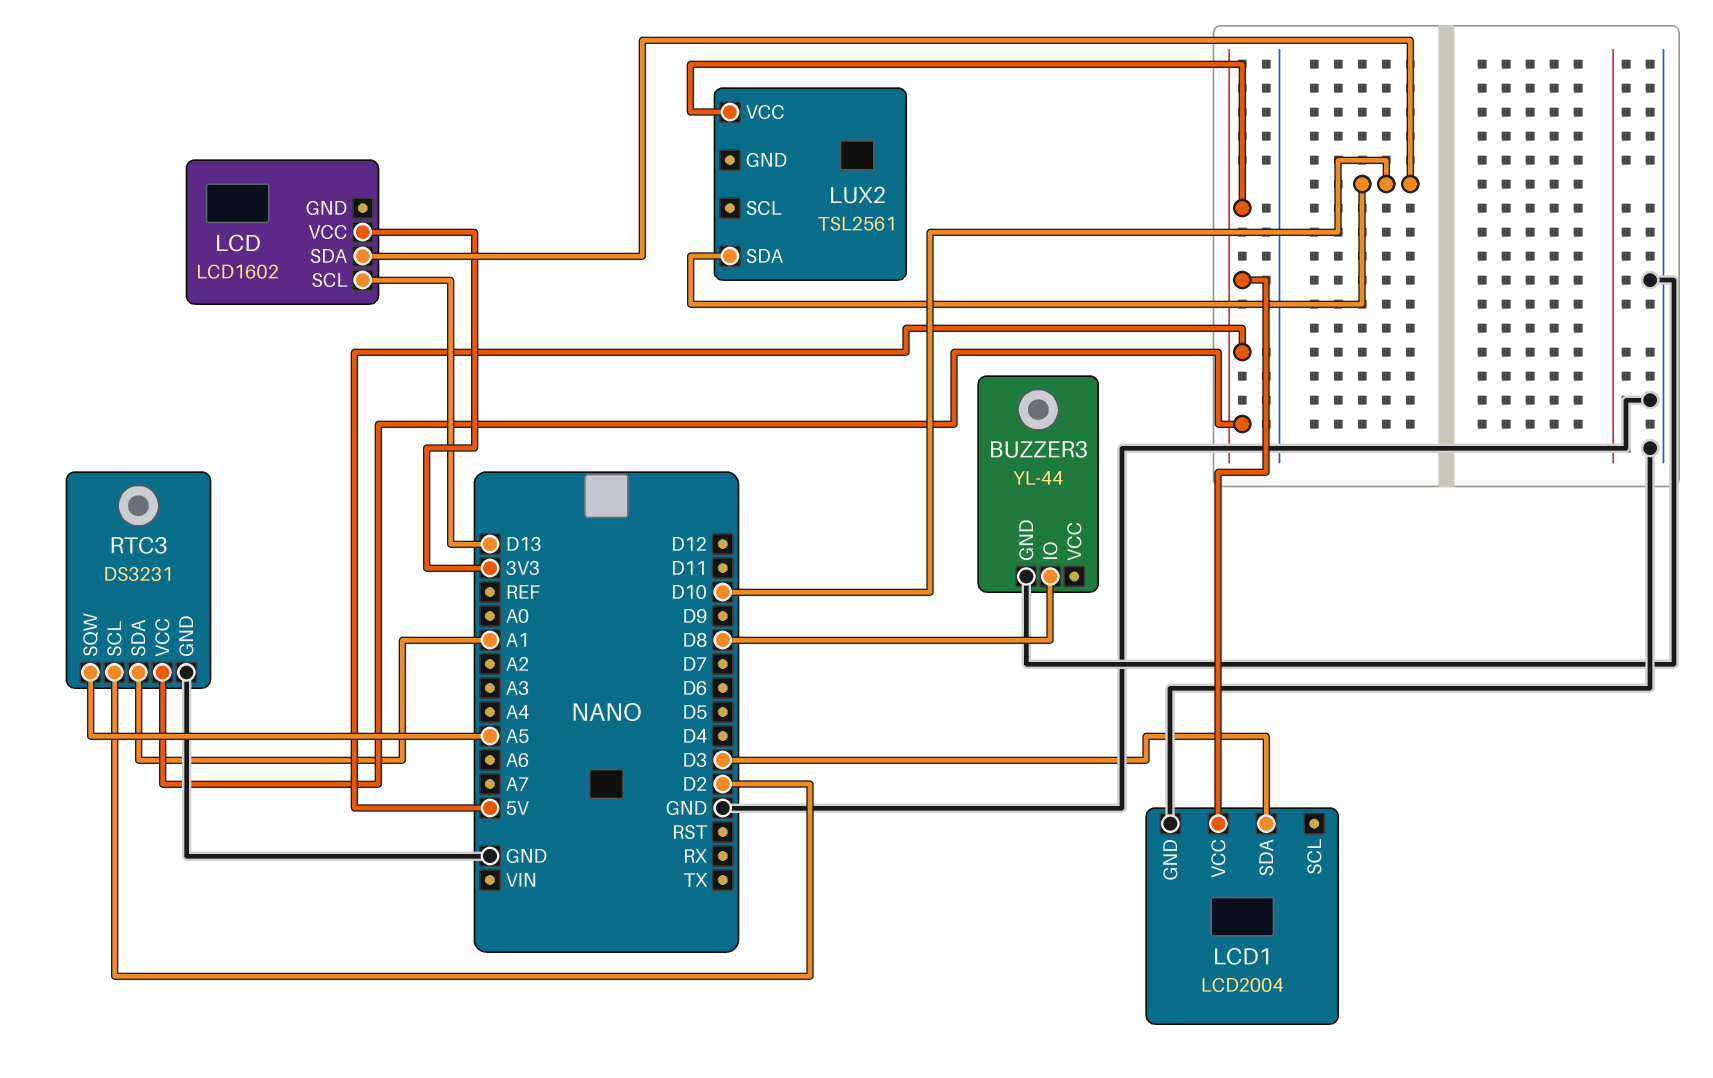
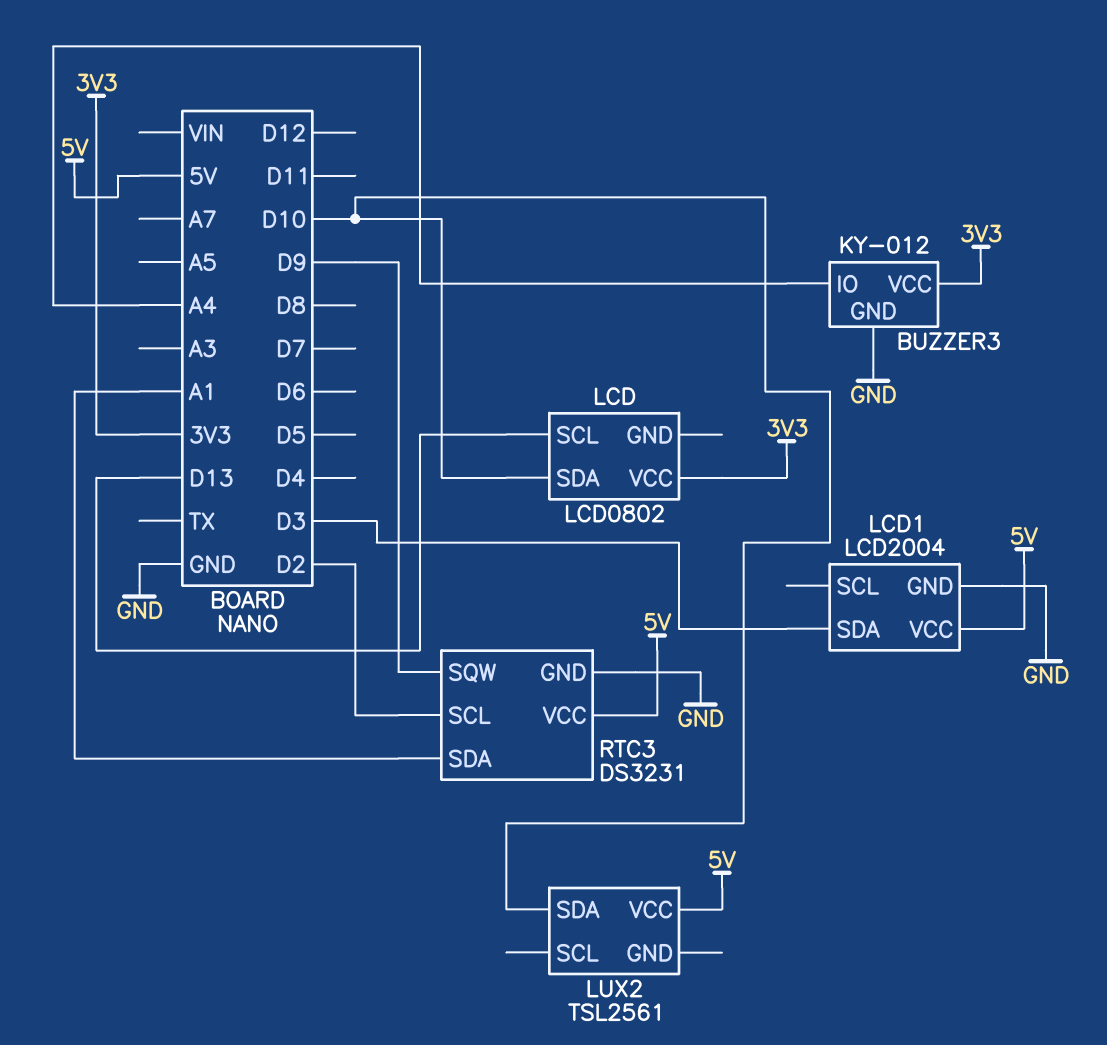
BUZZER3: YL-44 -> KY-012
BUZZER3 pin IO: D8 -> A4
BUZZER3 pin VCC: none -> 3V3
LCD: LCD1602 -> LCD0802
RTC3 pin SQW: A5 -> D9

